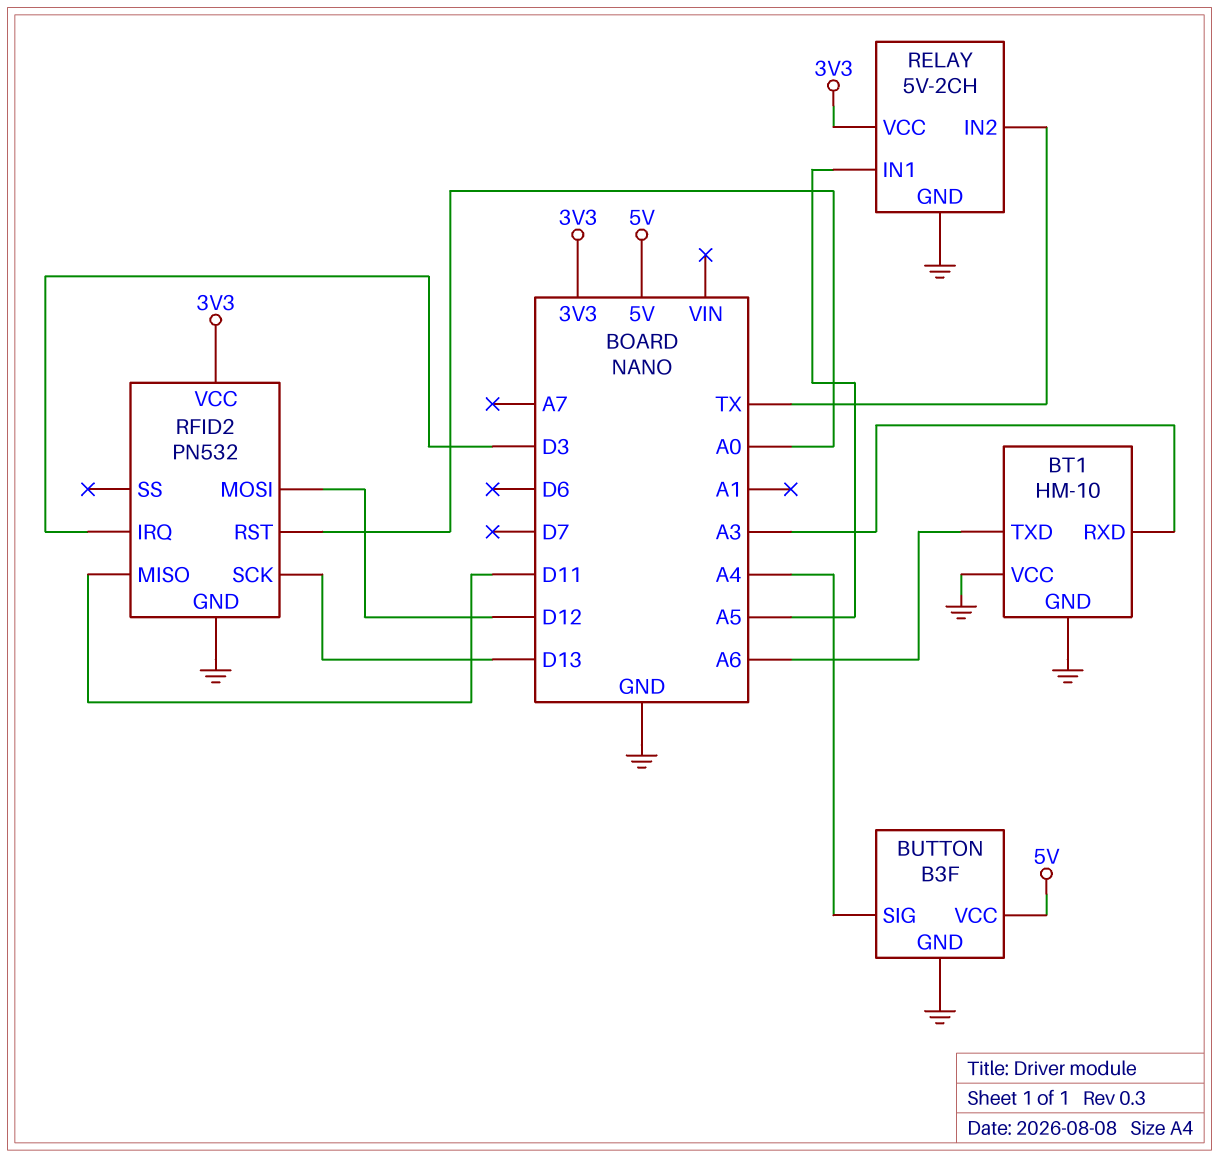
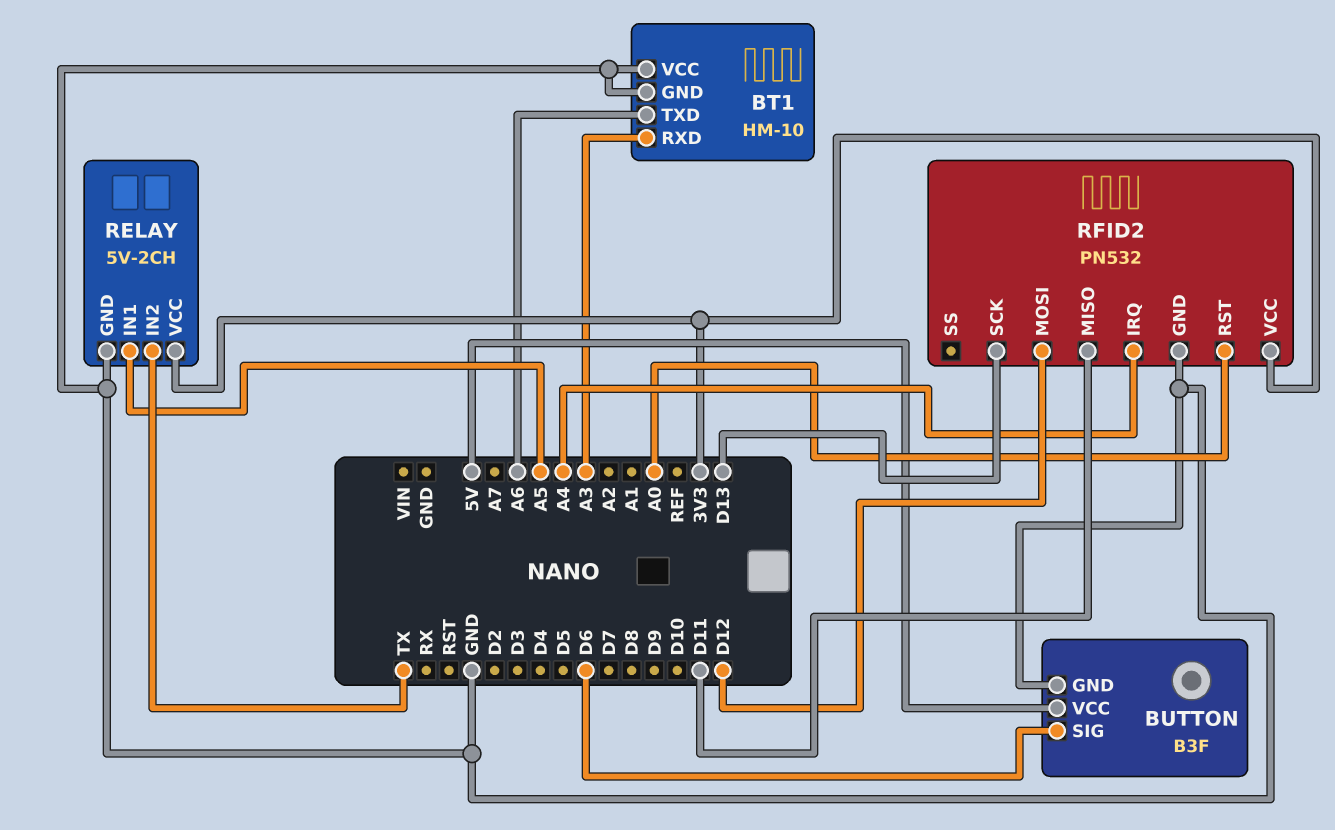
BUTTON pin SIG: A4 -> D6
RFID2 pin IRQ: D3 -> A4

